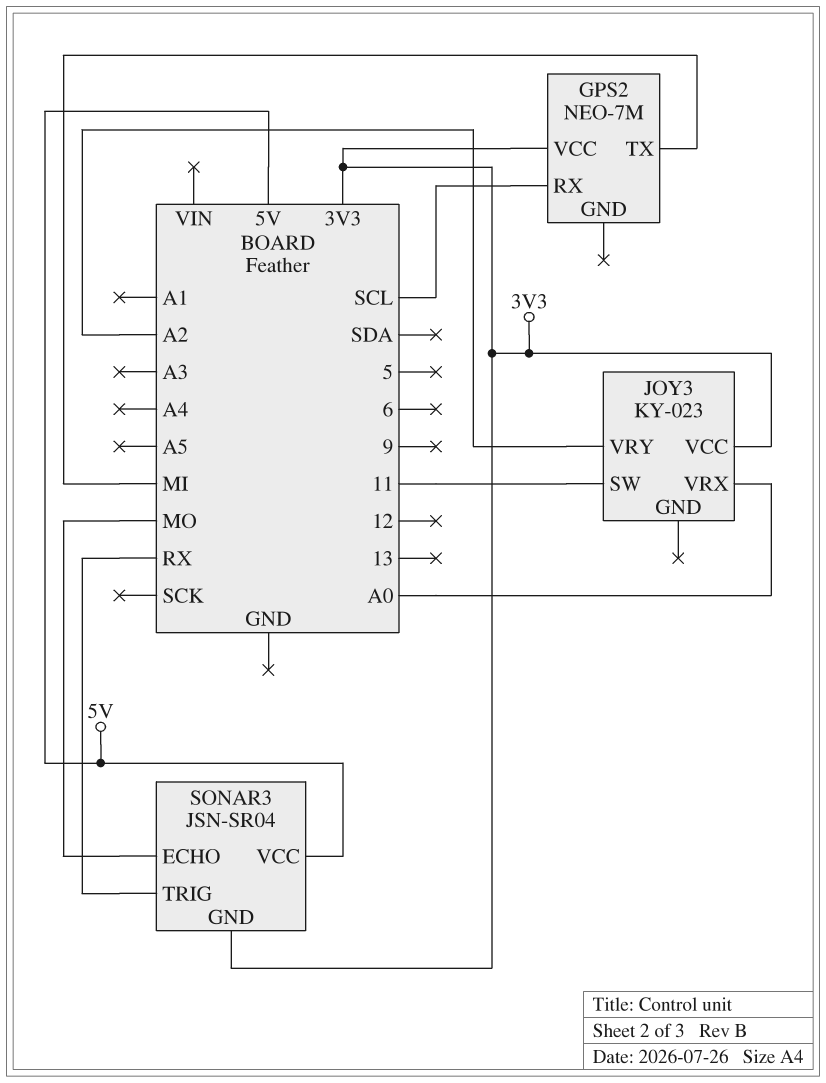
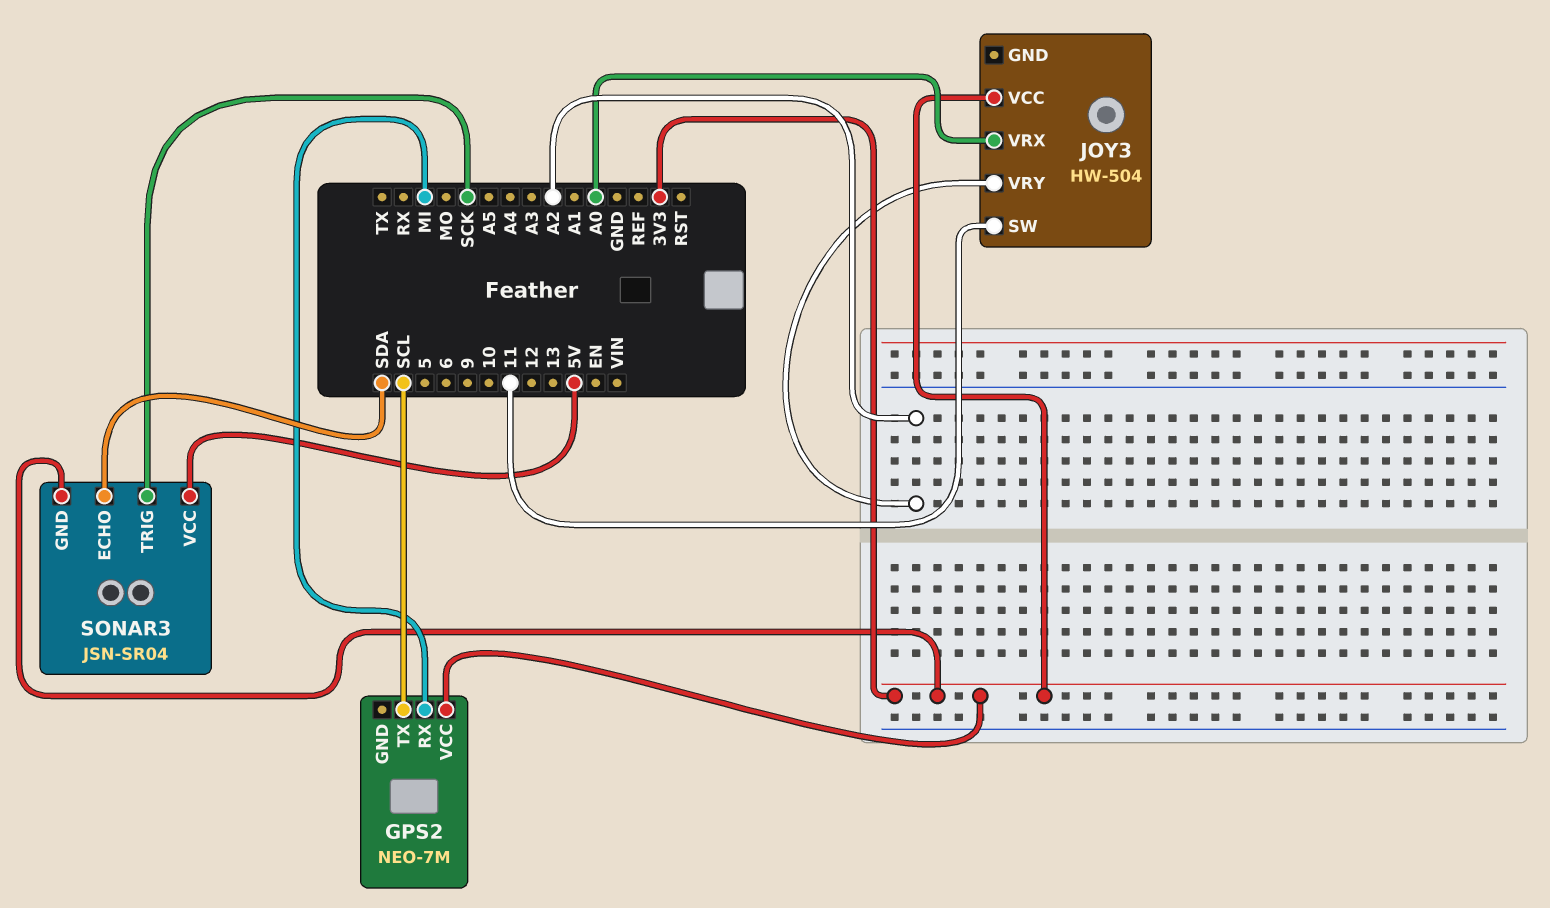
GPS2 pin RX: SCL -> MI
GPS2 pin TX: MI -> SCL
JOY3: KY-023 -> HW-504
SONAR3 pin ECHO: MO -> SDA
SONAR3 pin TRIG: RX -> SCK

